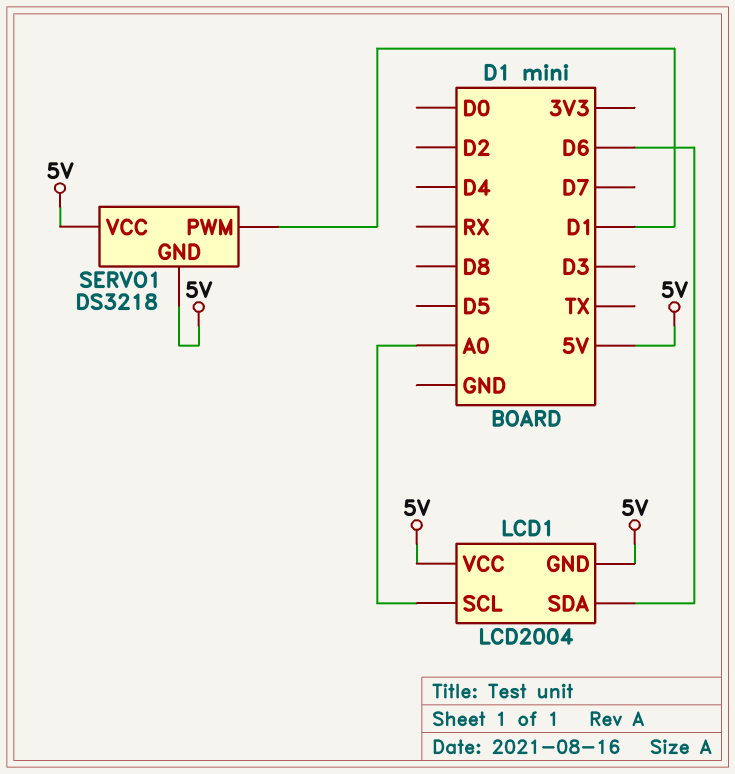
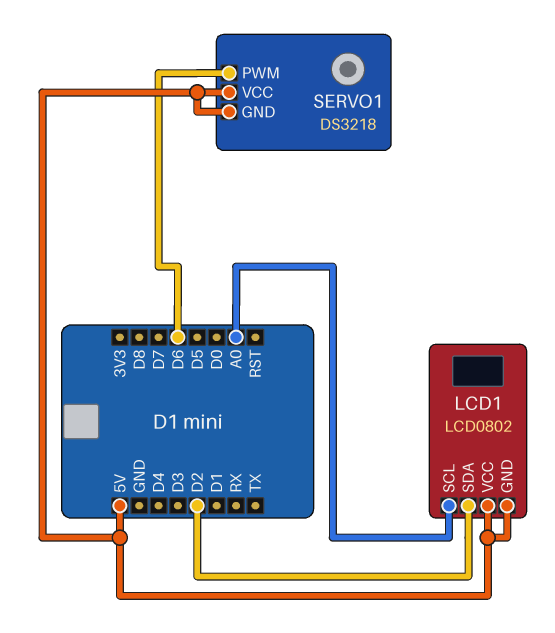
LCD1: LCD2004 -> LCD0802
LCD1 pin SDA: D6 -> D2
SERVO1 pin PWM: D1 -> D6

